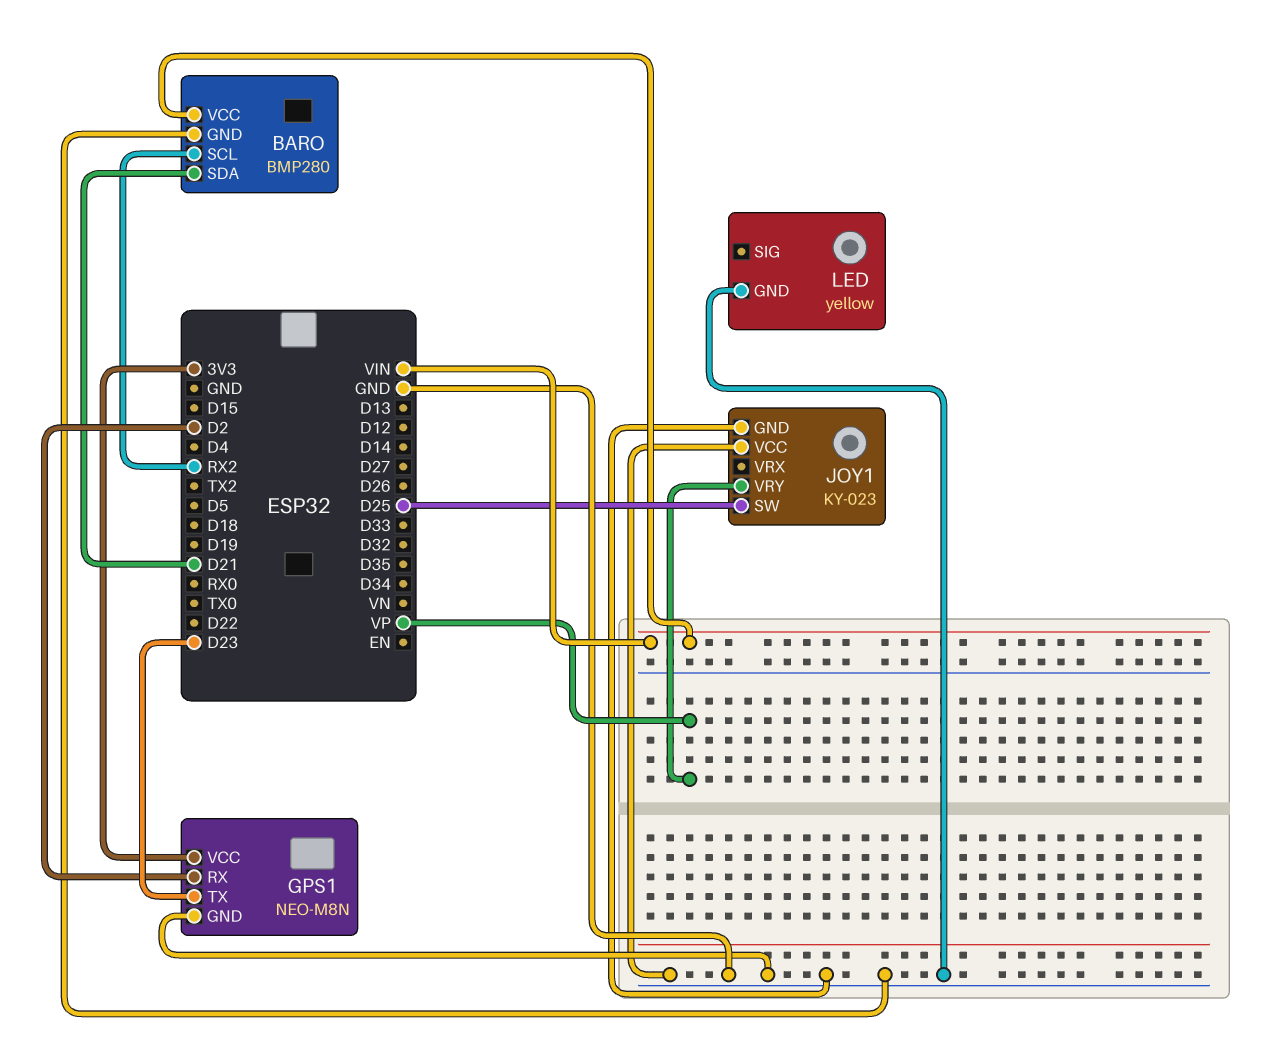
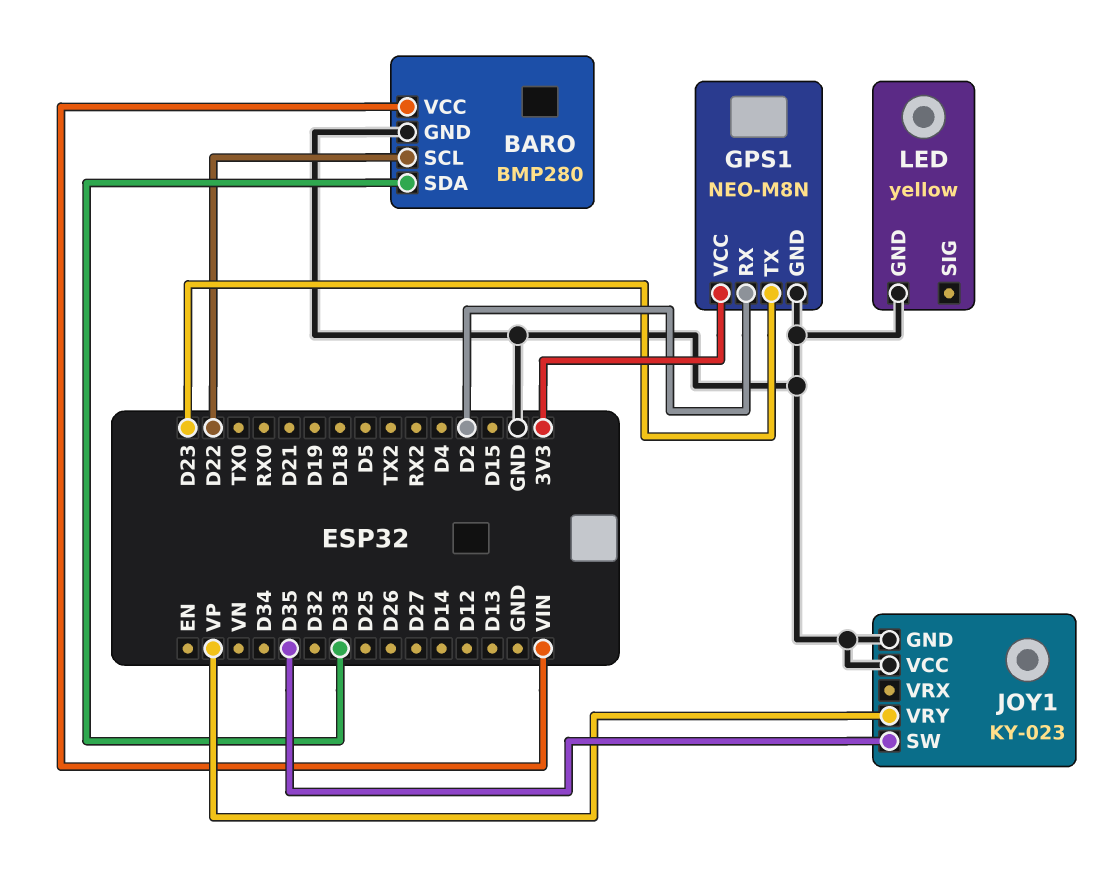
BARO pin SCL: RX2 -> D22
BARO pin SDA: D21 -> D33
JOY1 pin SW: D25 -> D35

